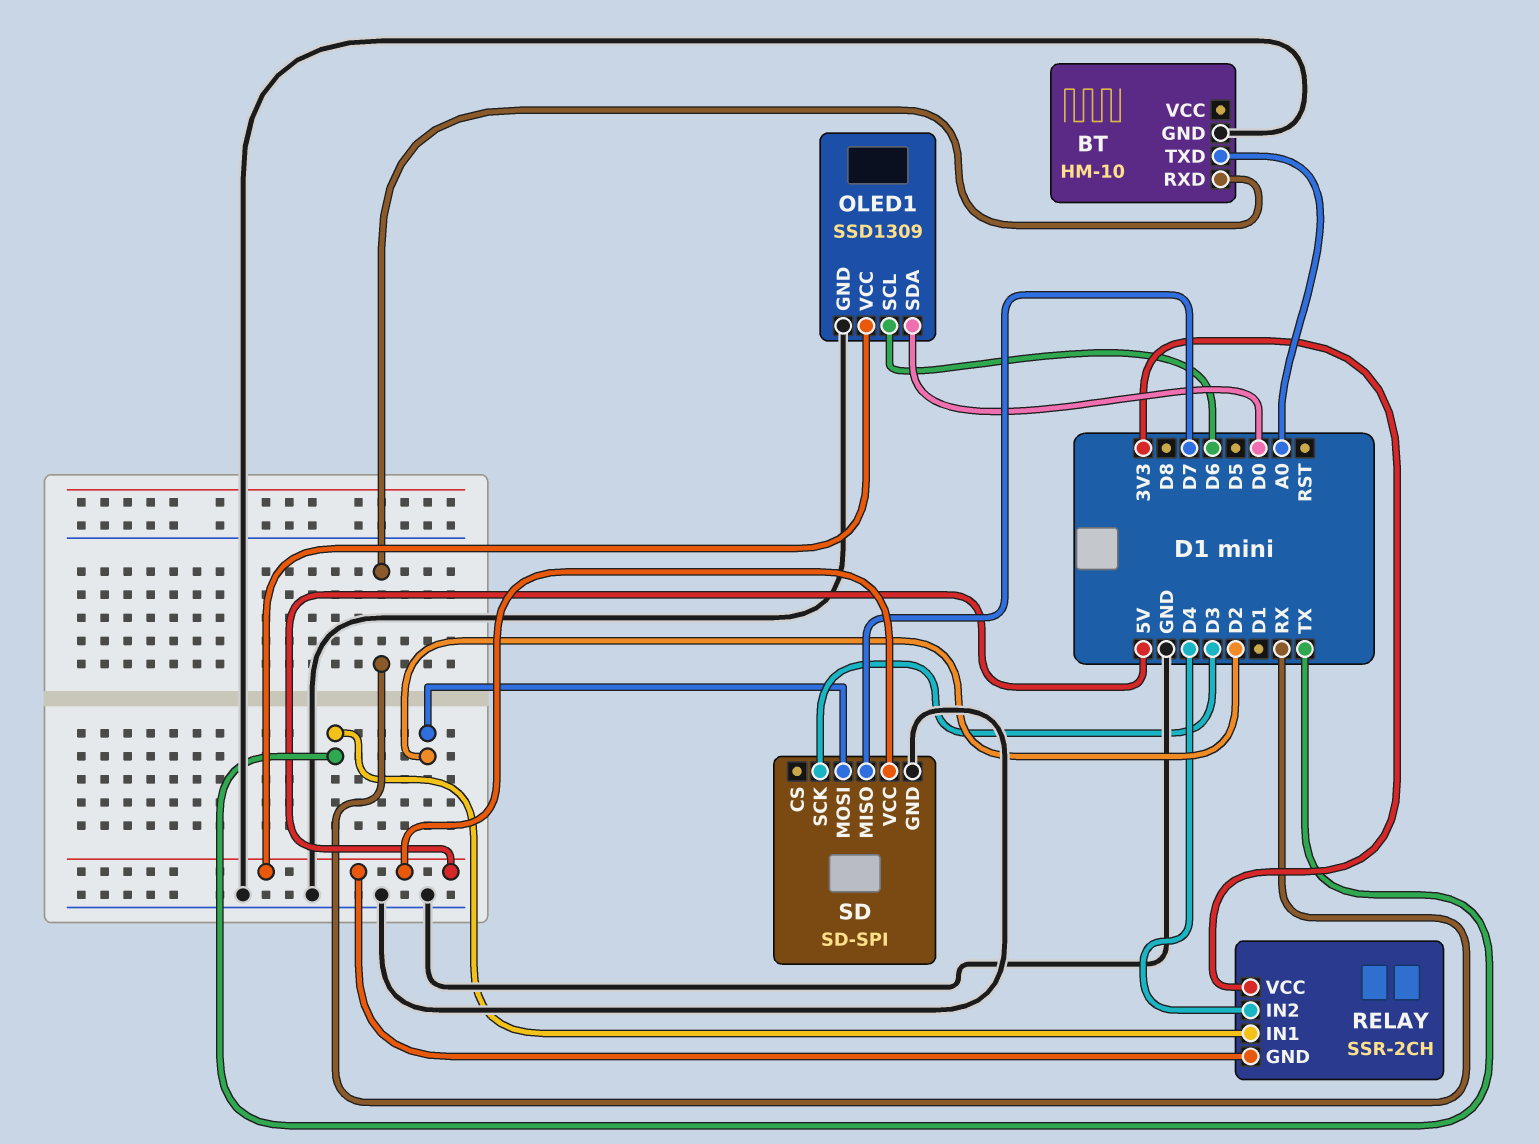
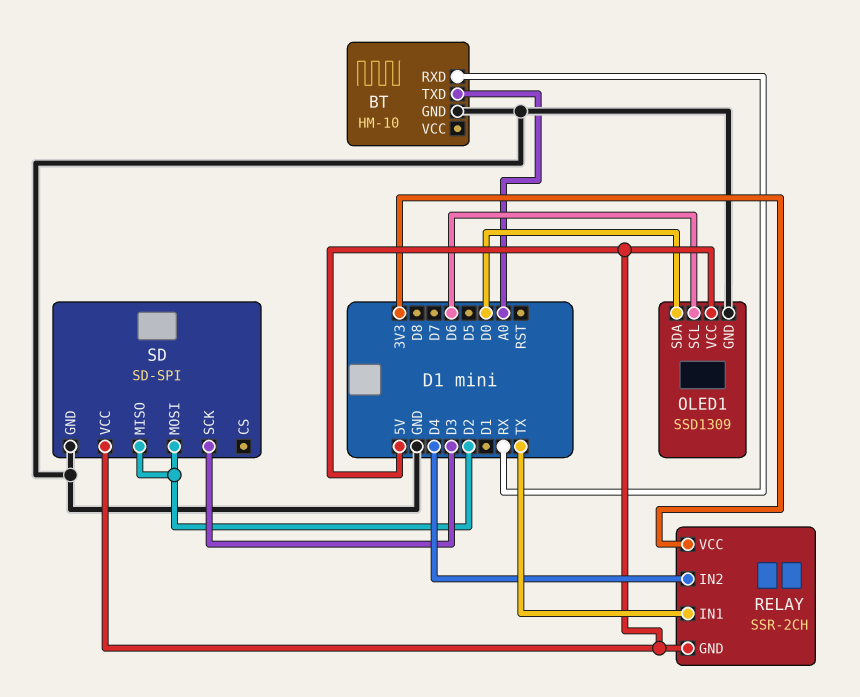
SD pin MISO: D7 -> D2

